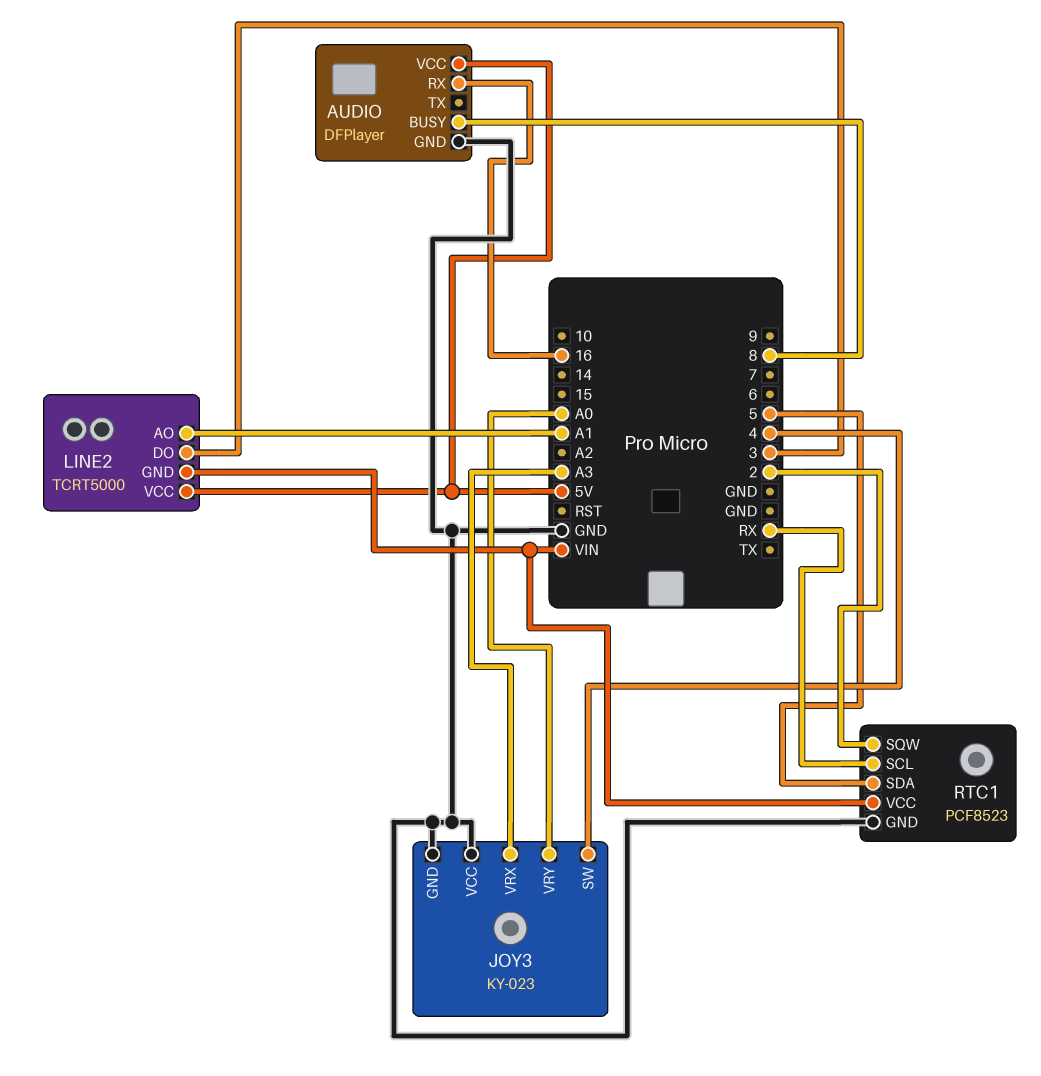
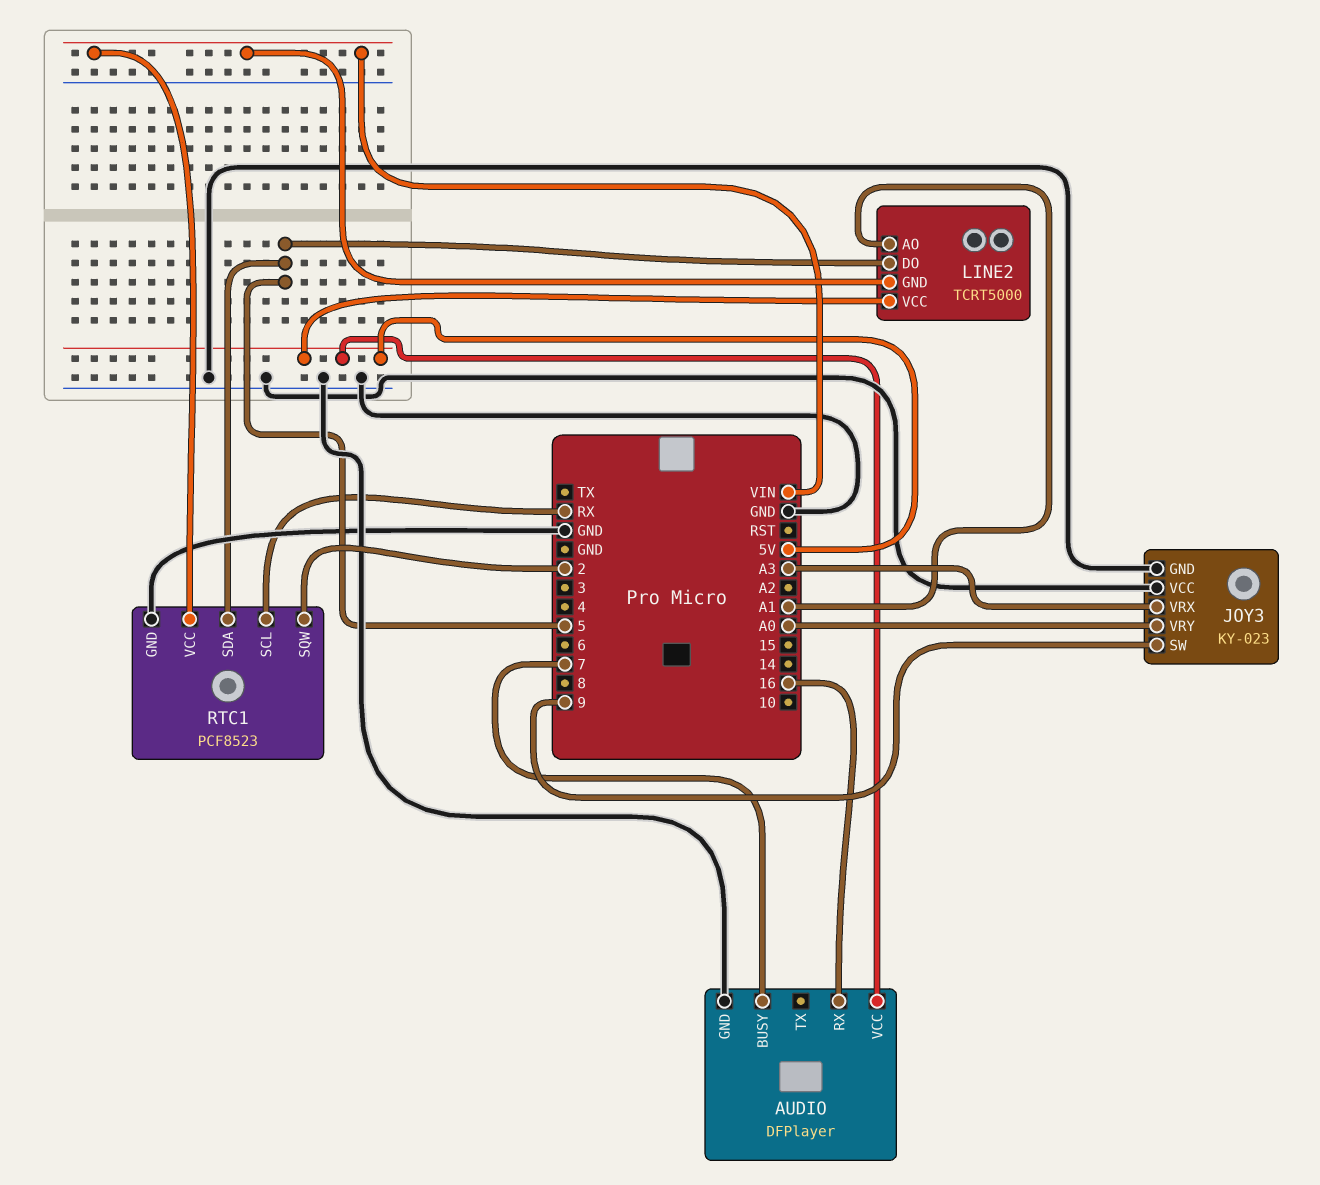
AUDIO pin BUSY: 8 -> 7
JOY3 pin SW: 4 -> 9
LINE2 pin DO: 3 -> 5

